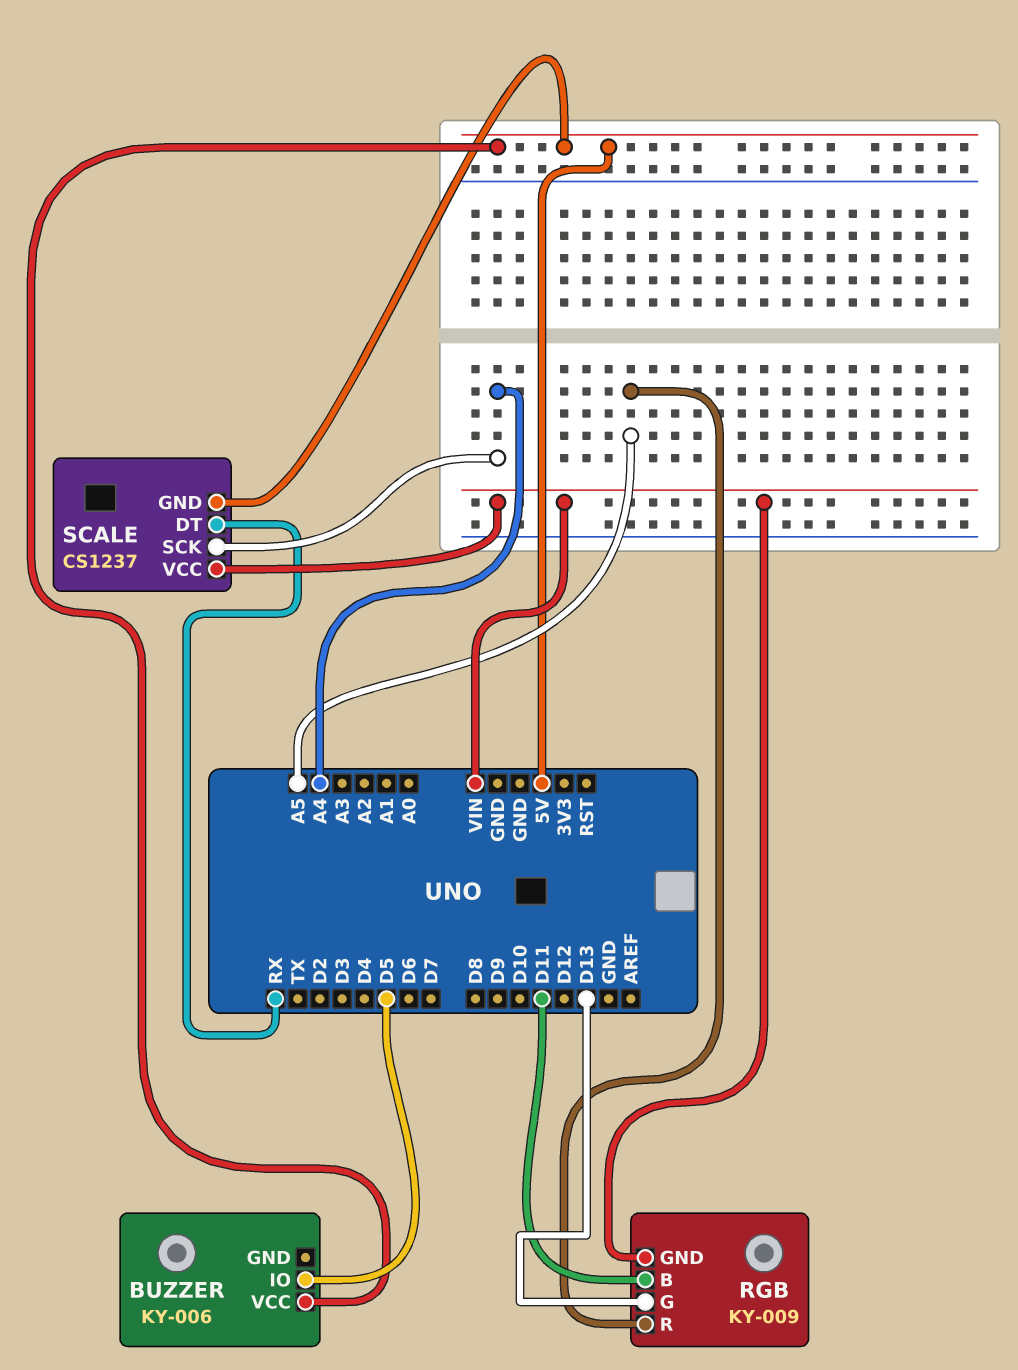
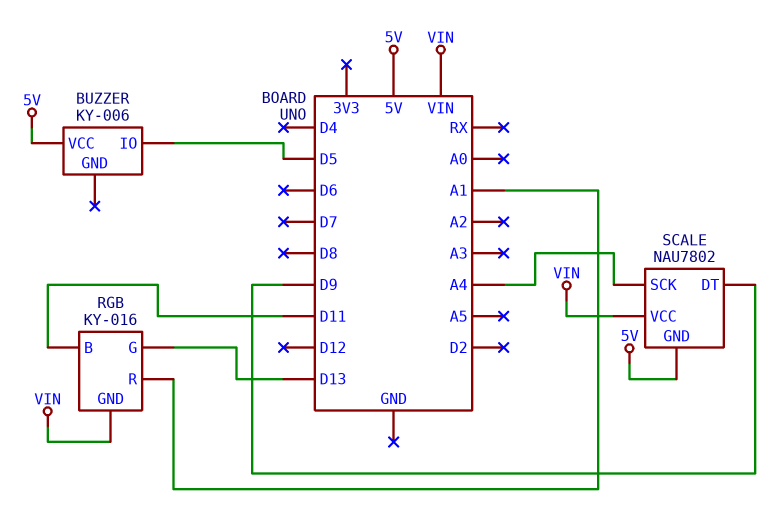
RGB: KY-009 -> KY-016
RGB pin R: A5 -> A1
SCALE: CS1237 -> NAU7802
SCALE pin DT: RX -> D9

